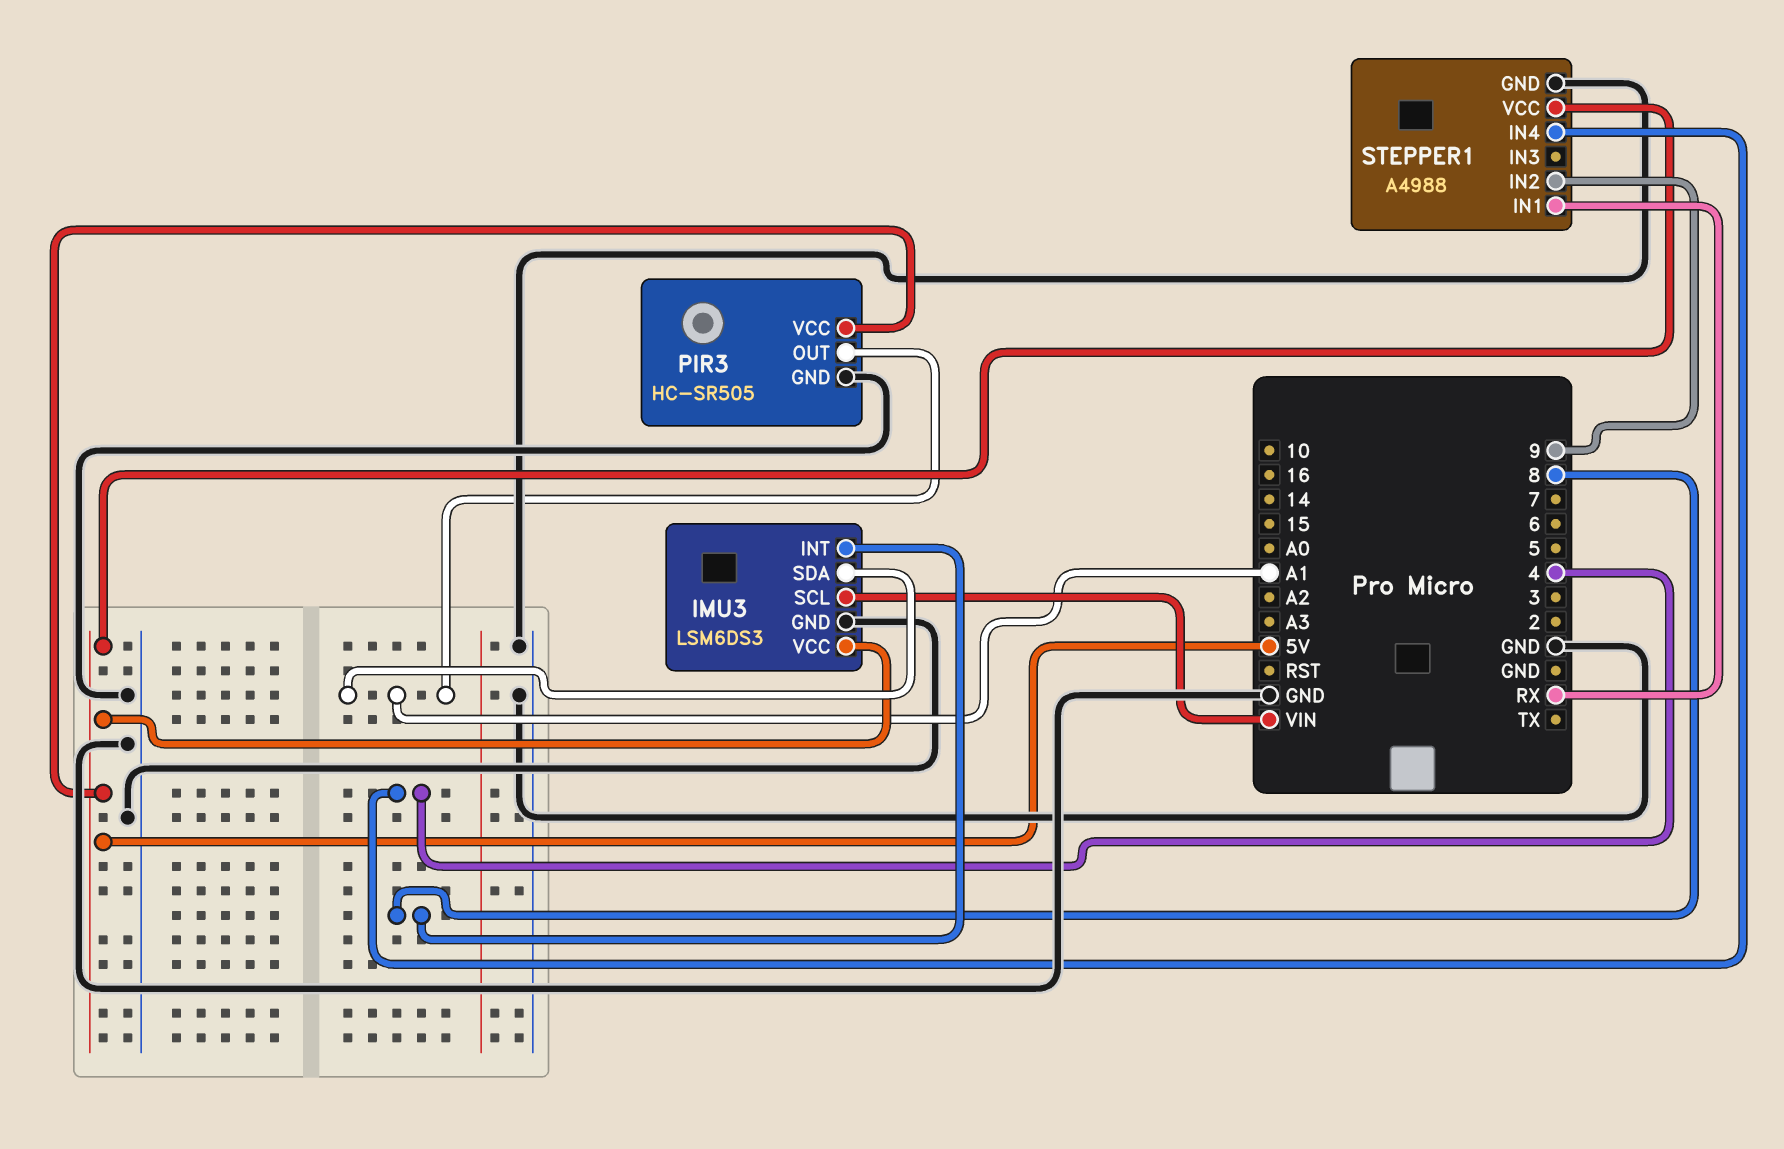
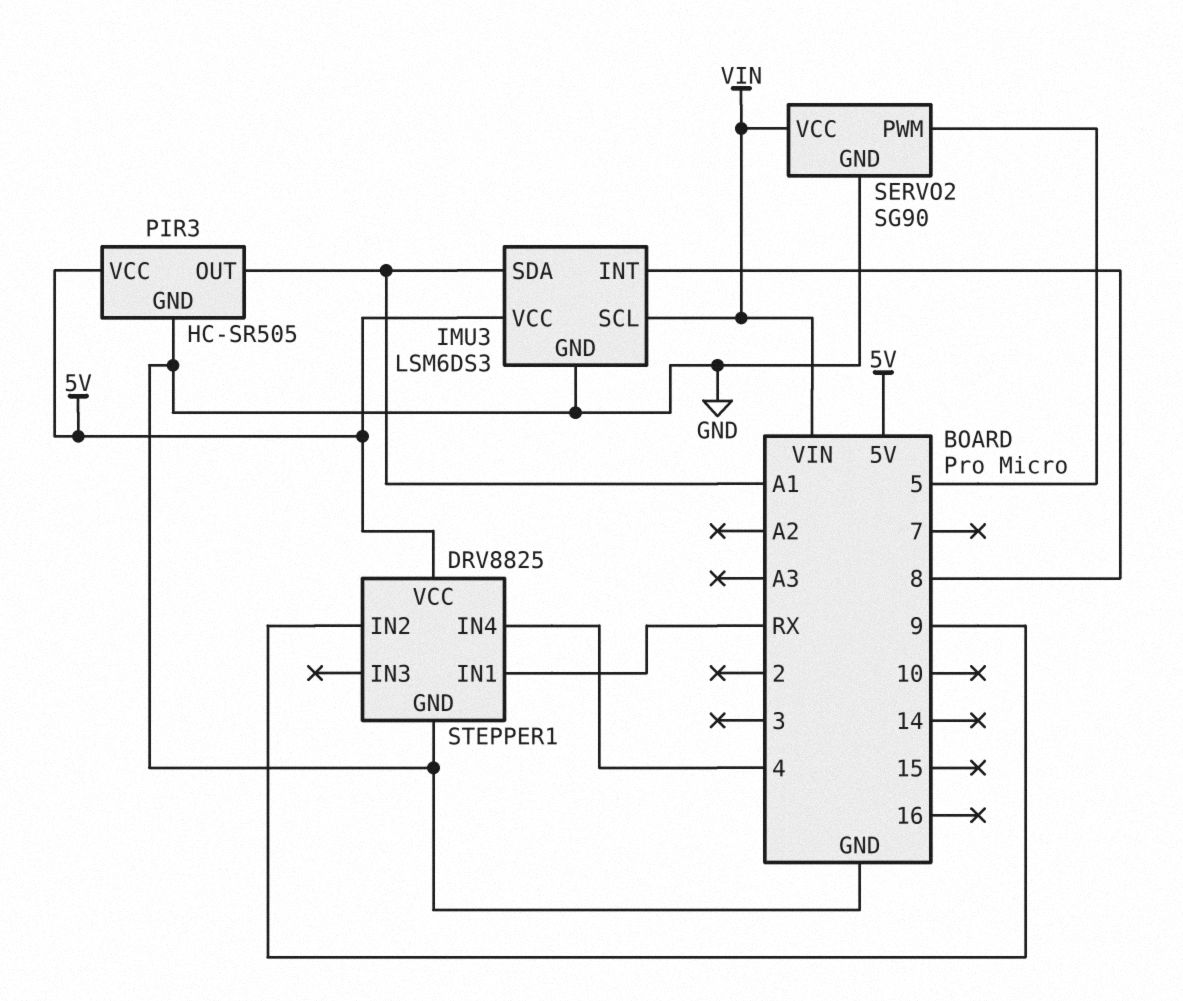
SERVO2: none -> SG90
SERVO2 pin GND: none -> GND
SERVO2 pin PWM: none -> 5
SERVO2 pin VCC: none -> VIN
STEPPER1: A4988 -> DRV8825

